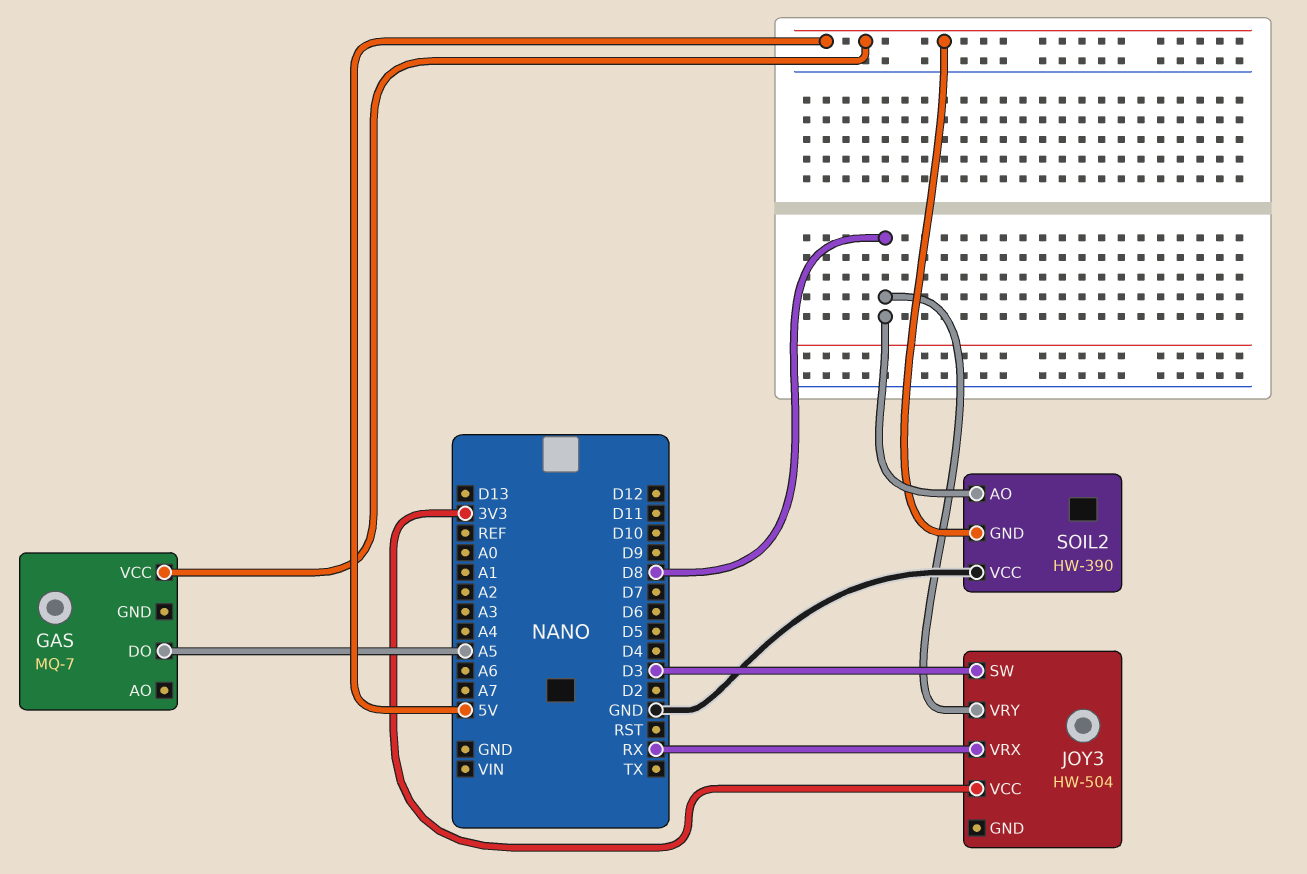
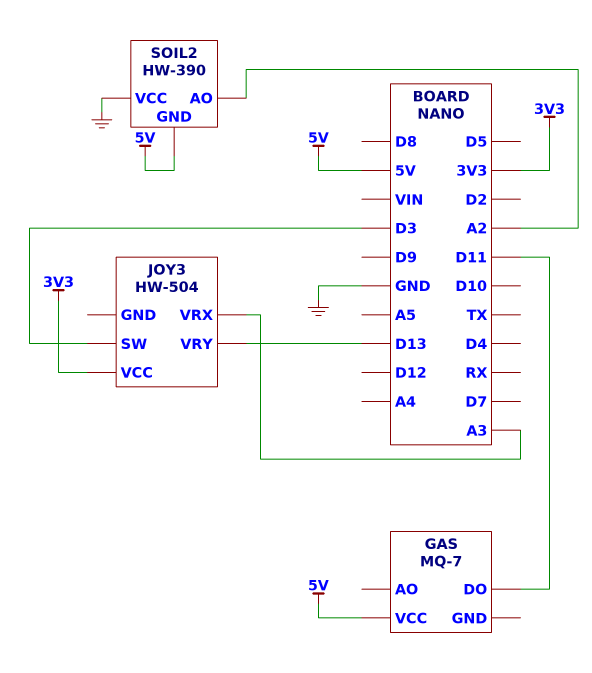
GAS pin DO: A5 -> D11
JOY3 pin VRX: RX -> A3
JOY3 pin VRY: D8 -> D13
SOIL2 pin AO: D8 -> A2

